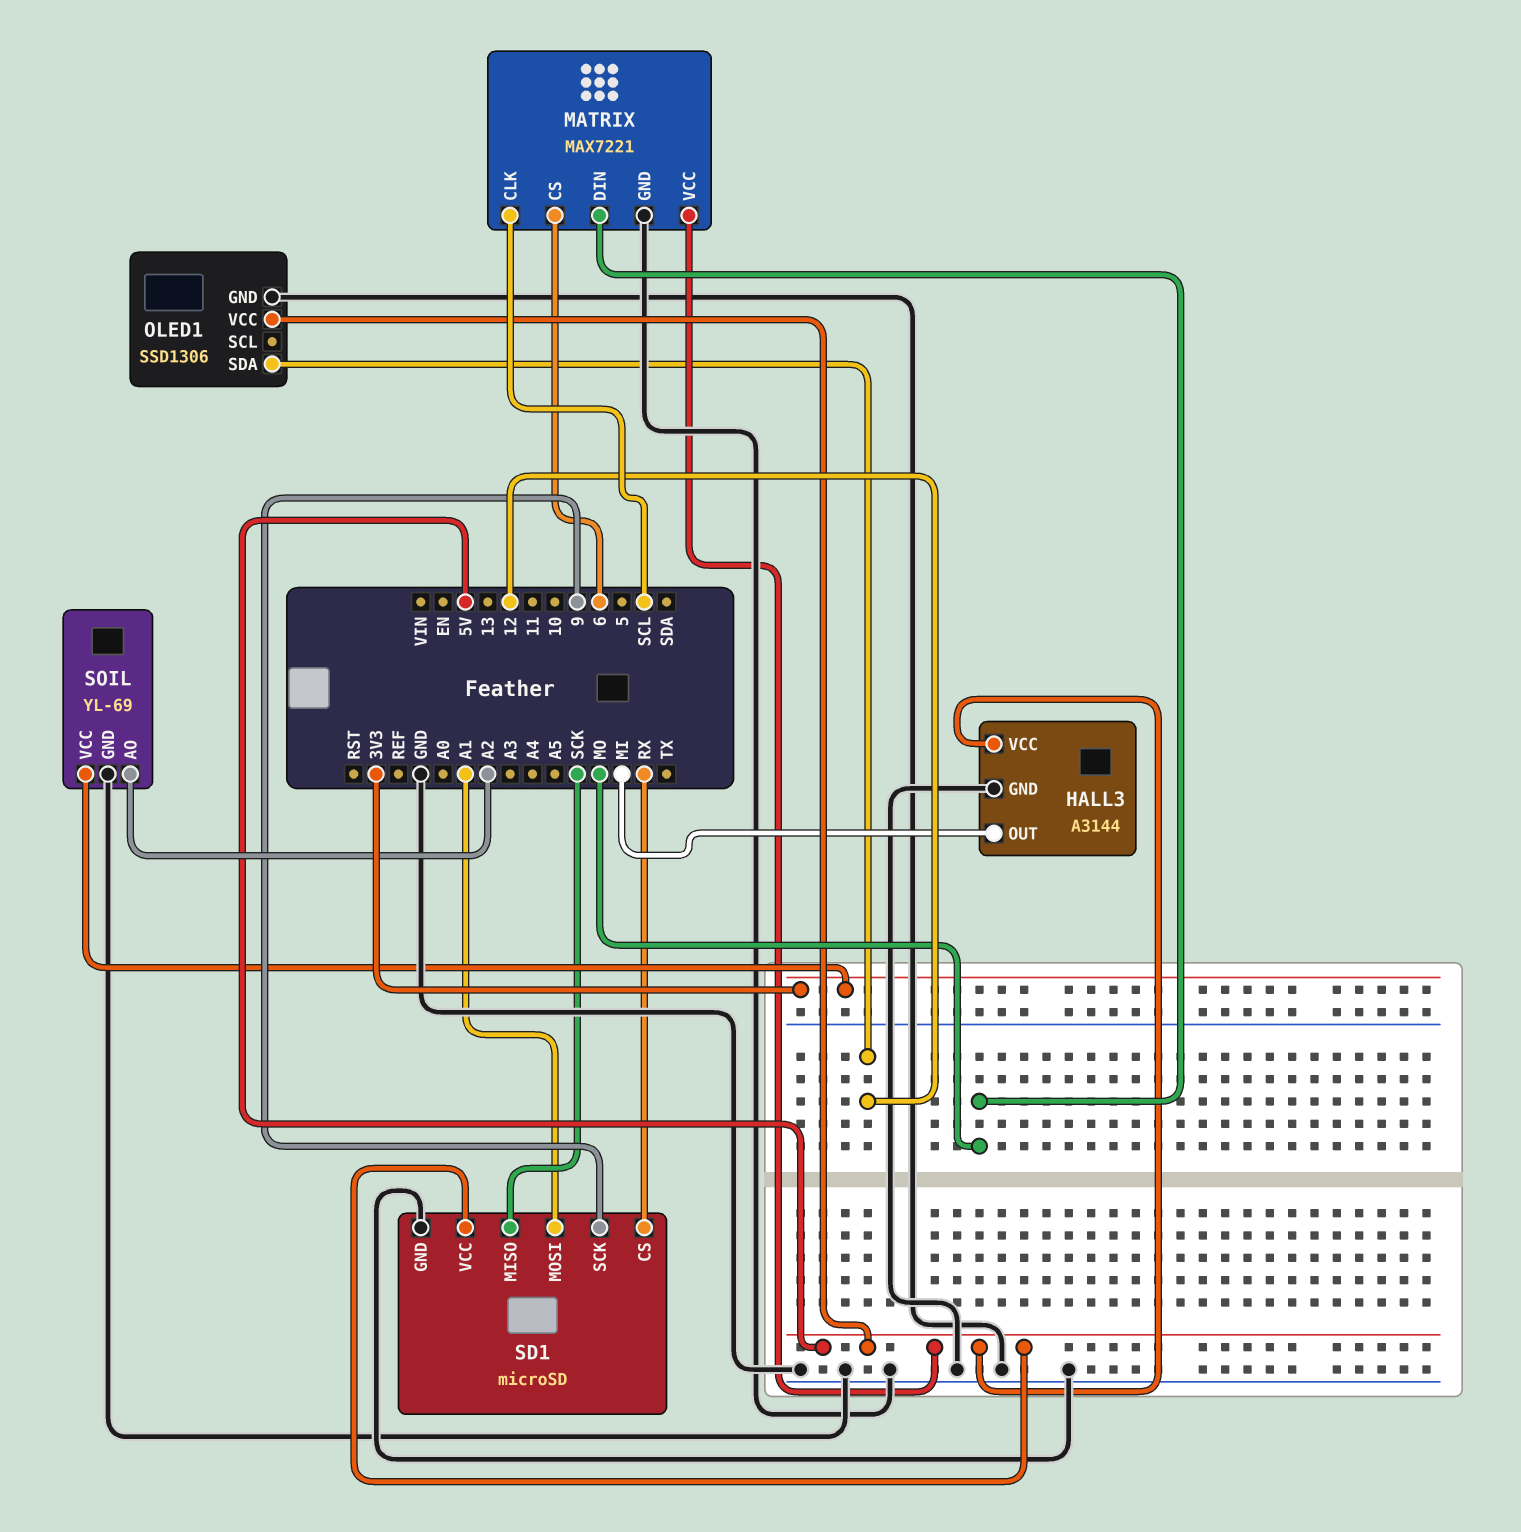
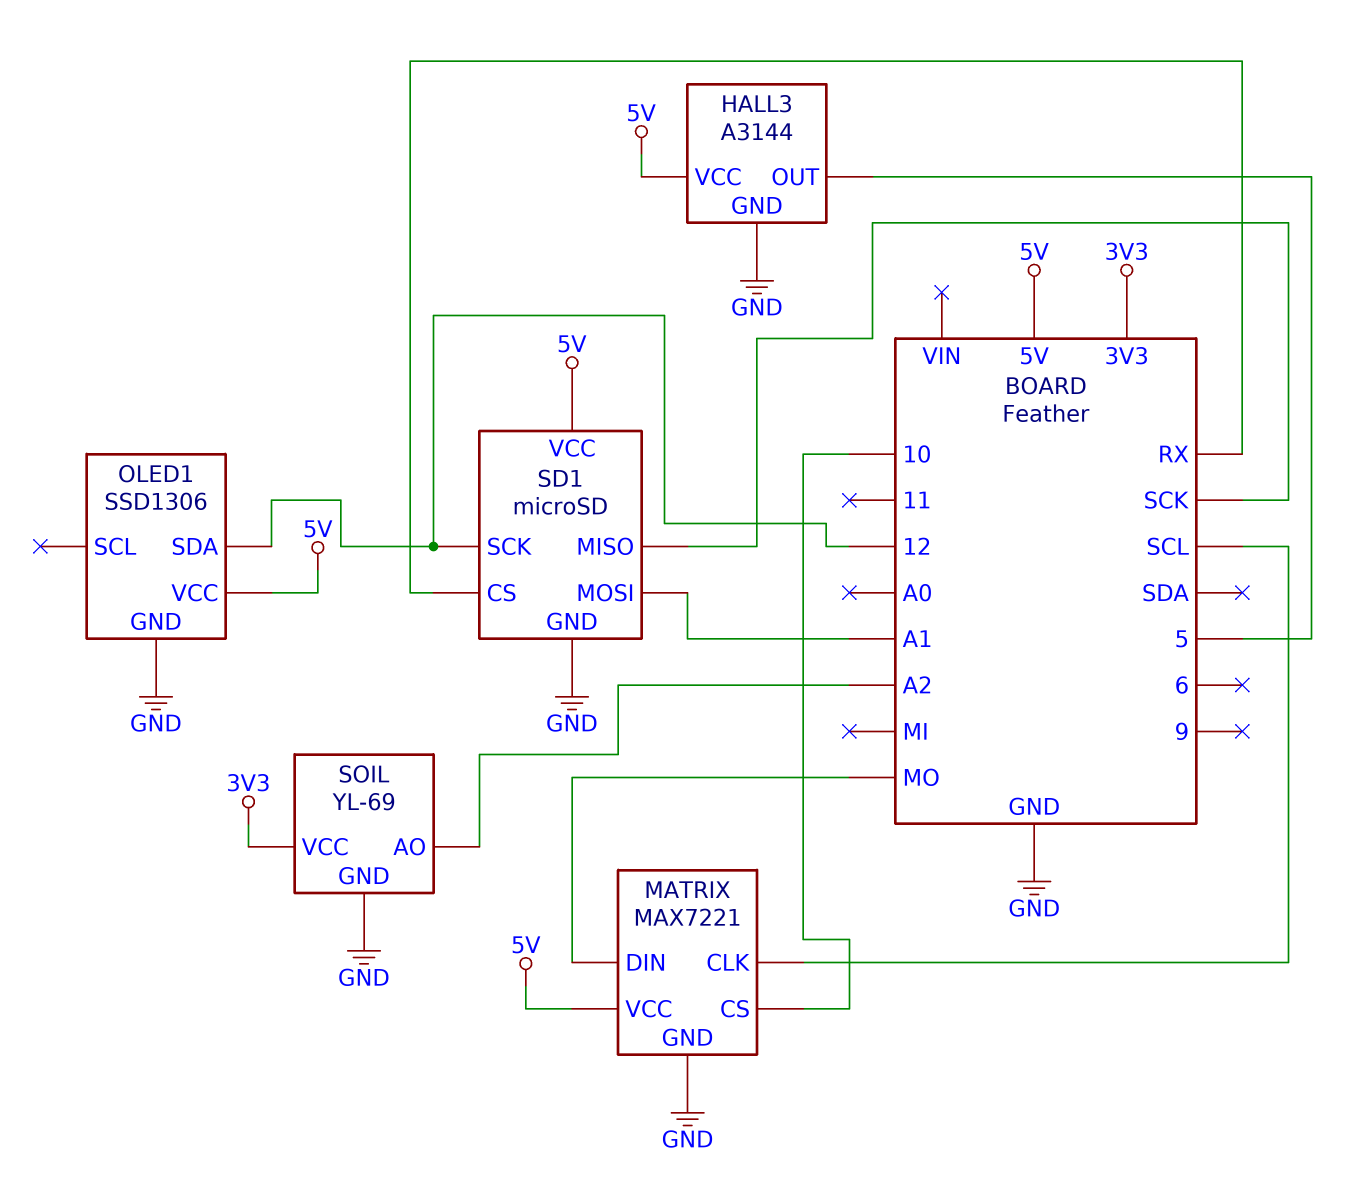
HALL3 pin OUT: MI -> 5
MATRIX pin CS: 6 -> 10
SD1 pin SCK: 9 -> 12

